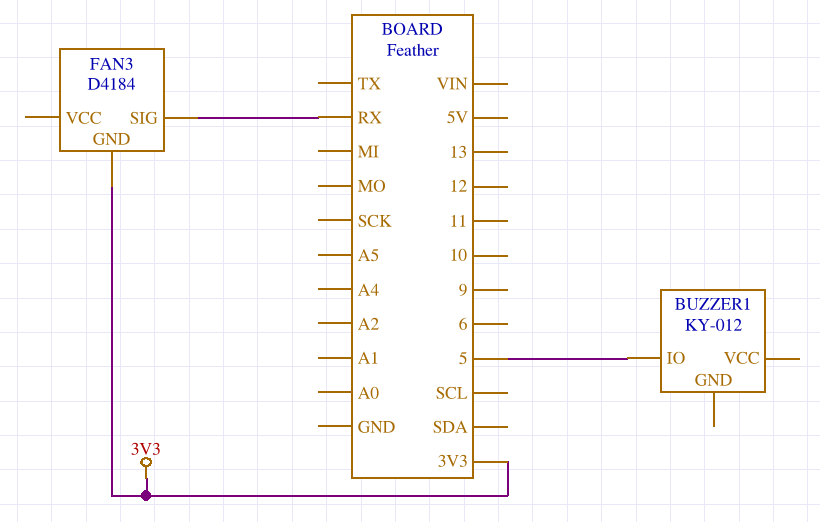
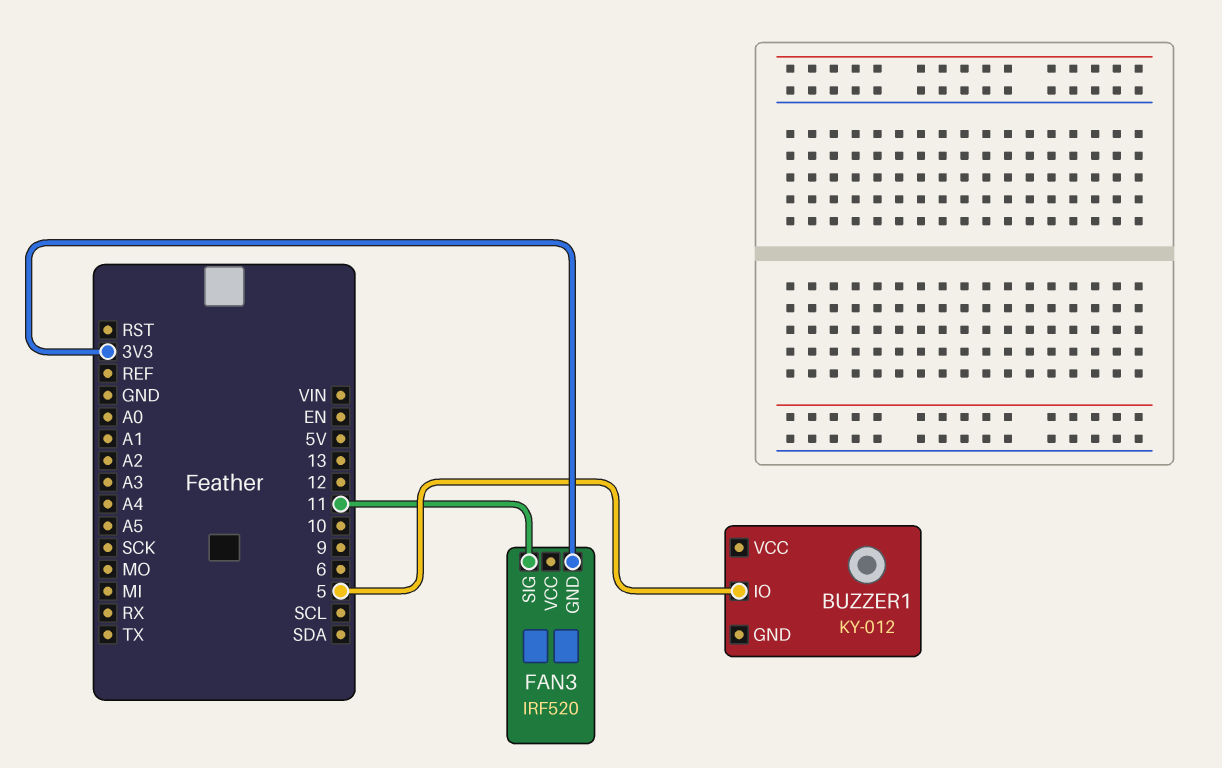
FAN3: D4184 -> IRF520
FAN3 pin SIG: RX -> 11

